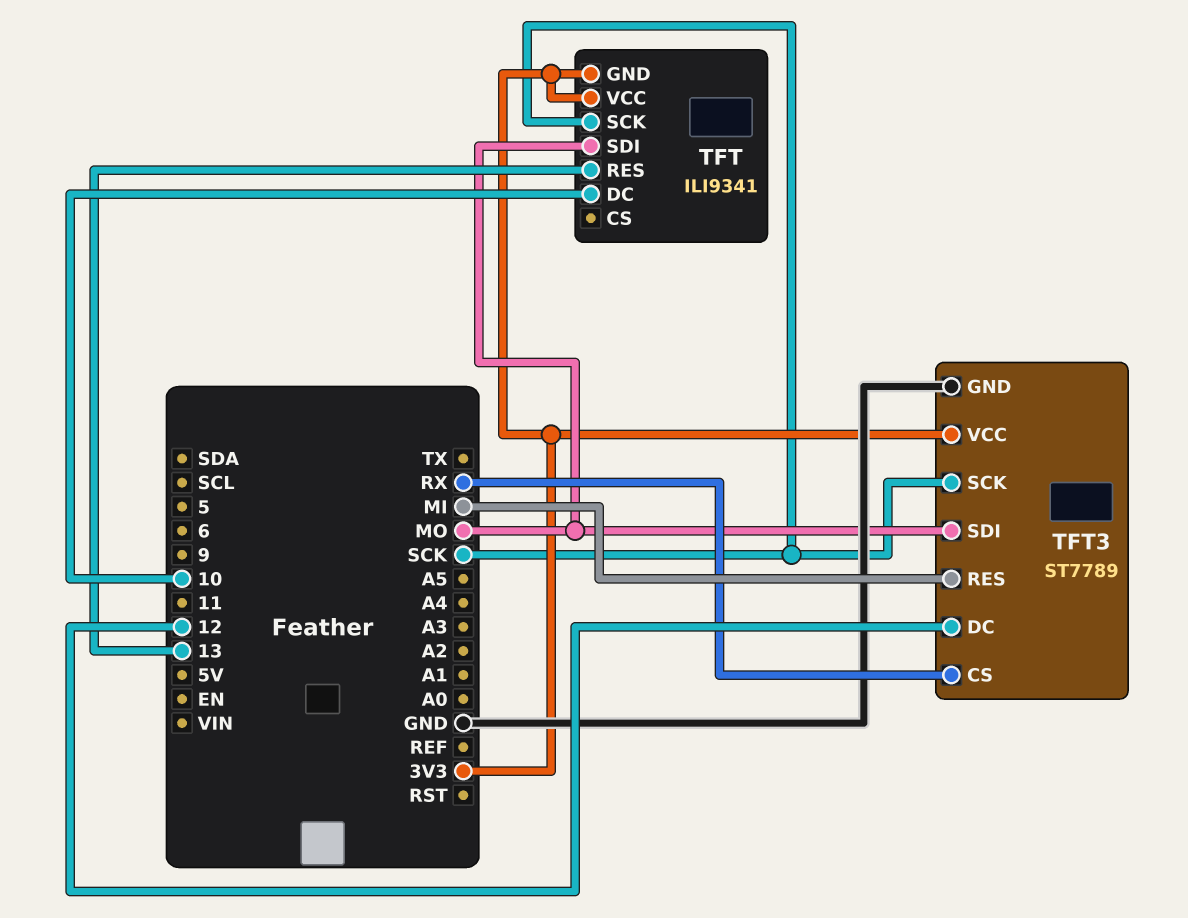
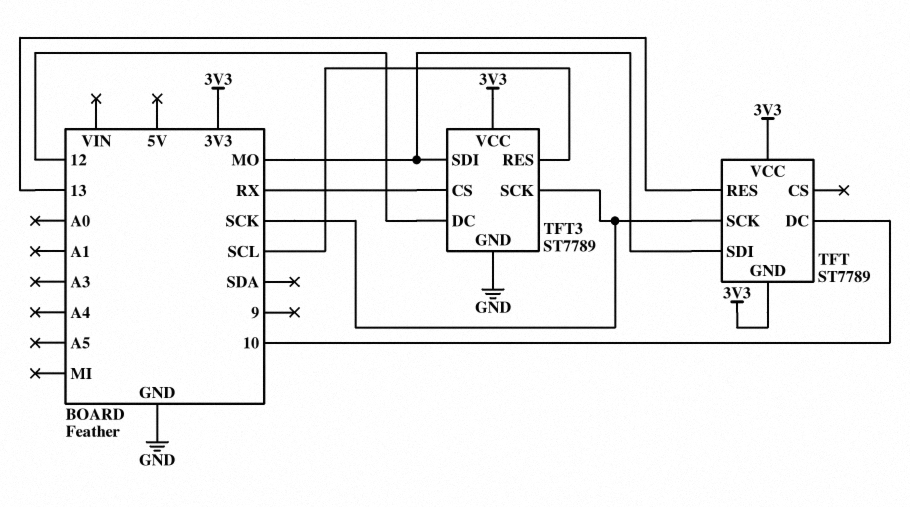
TFT: ILI9341 -> ST7789
TFT3 pin RES: MI -> SCL

